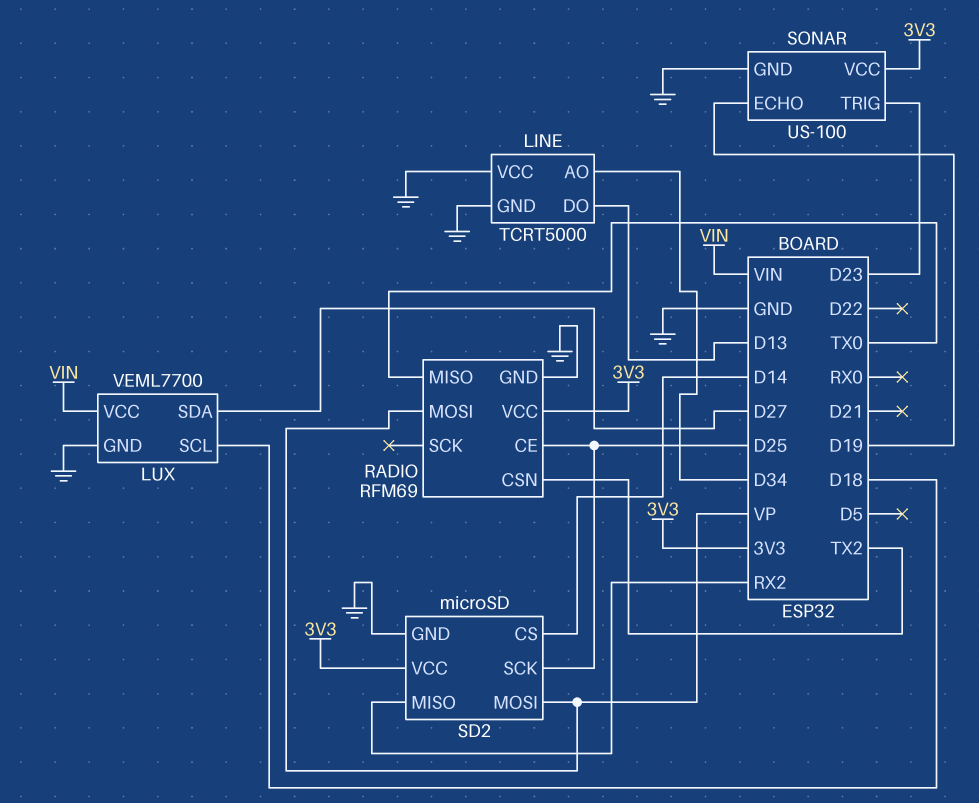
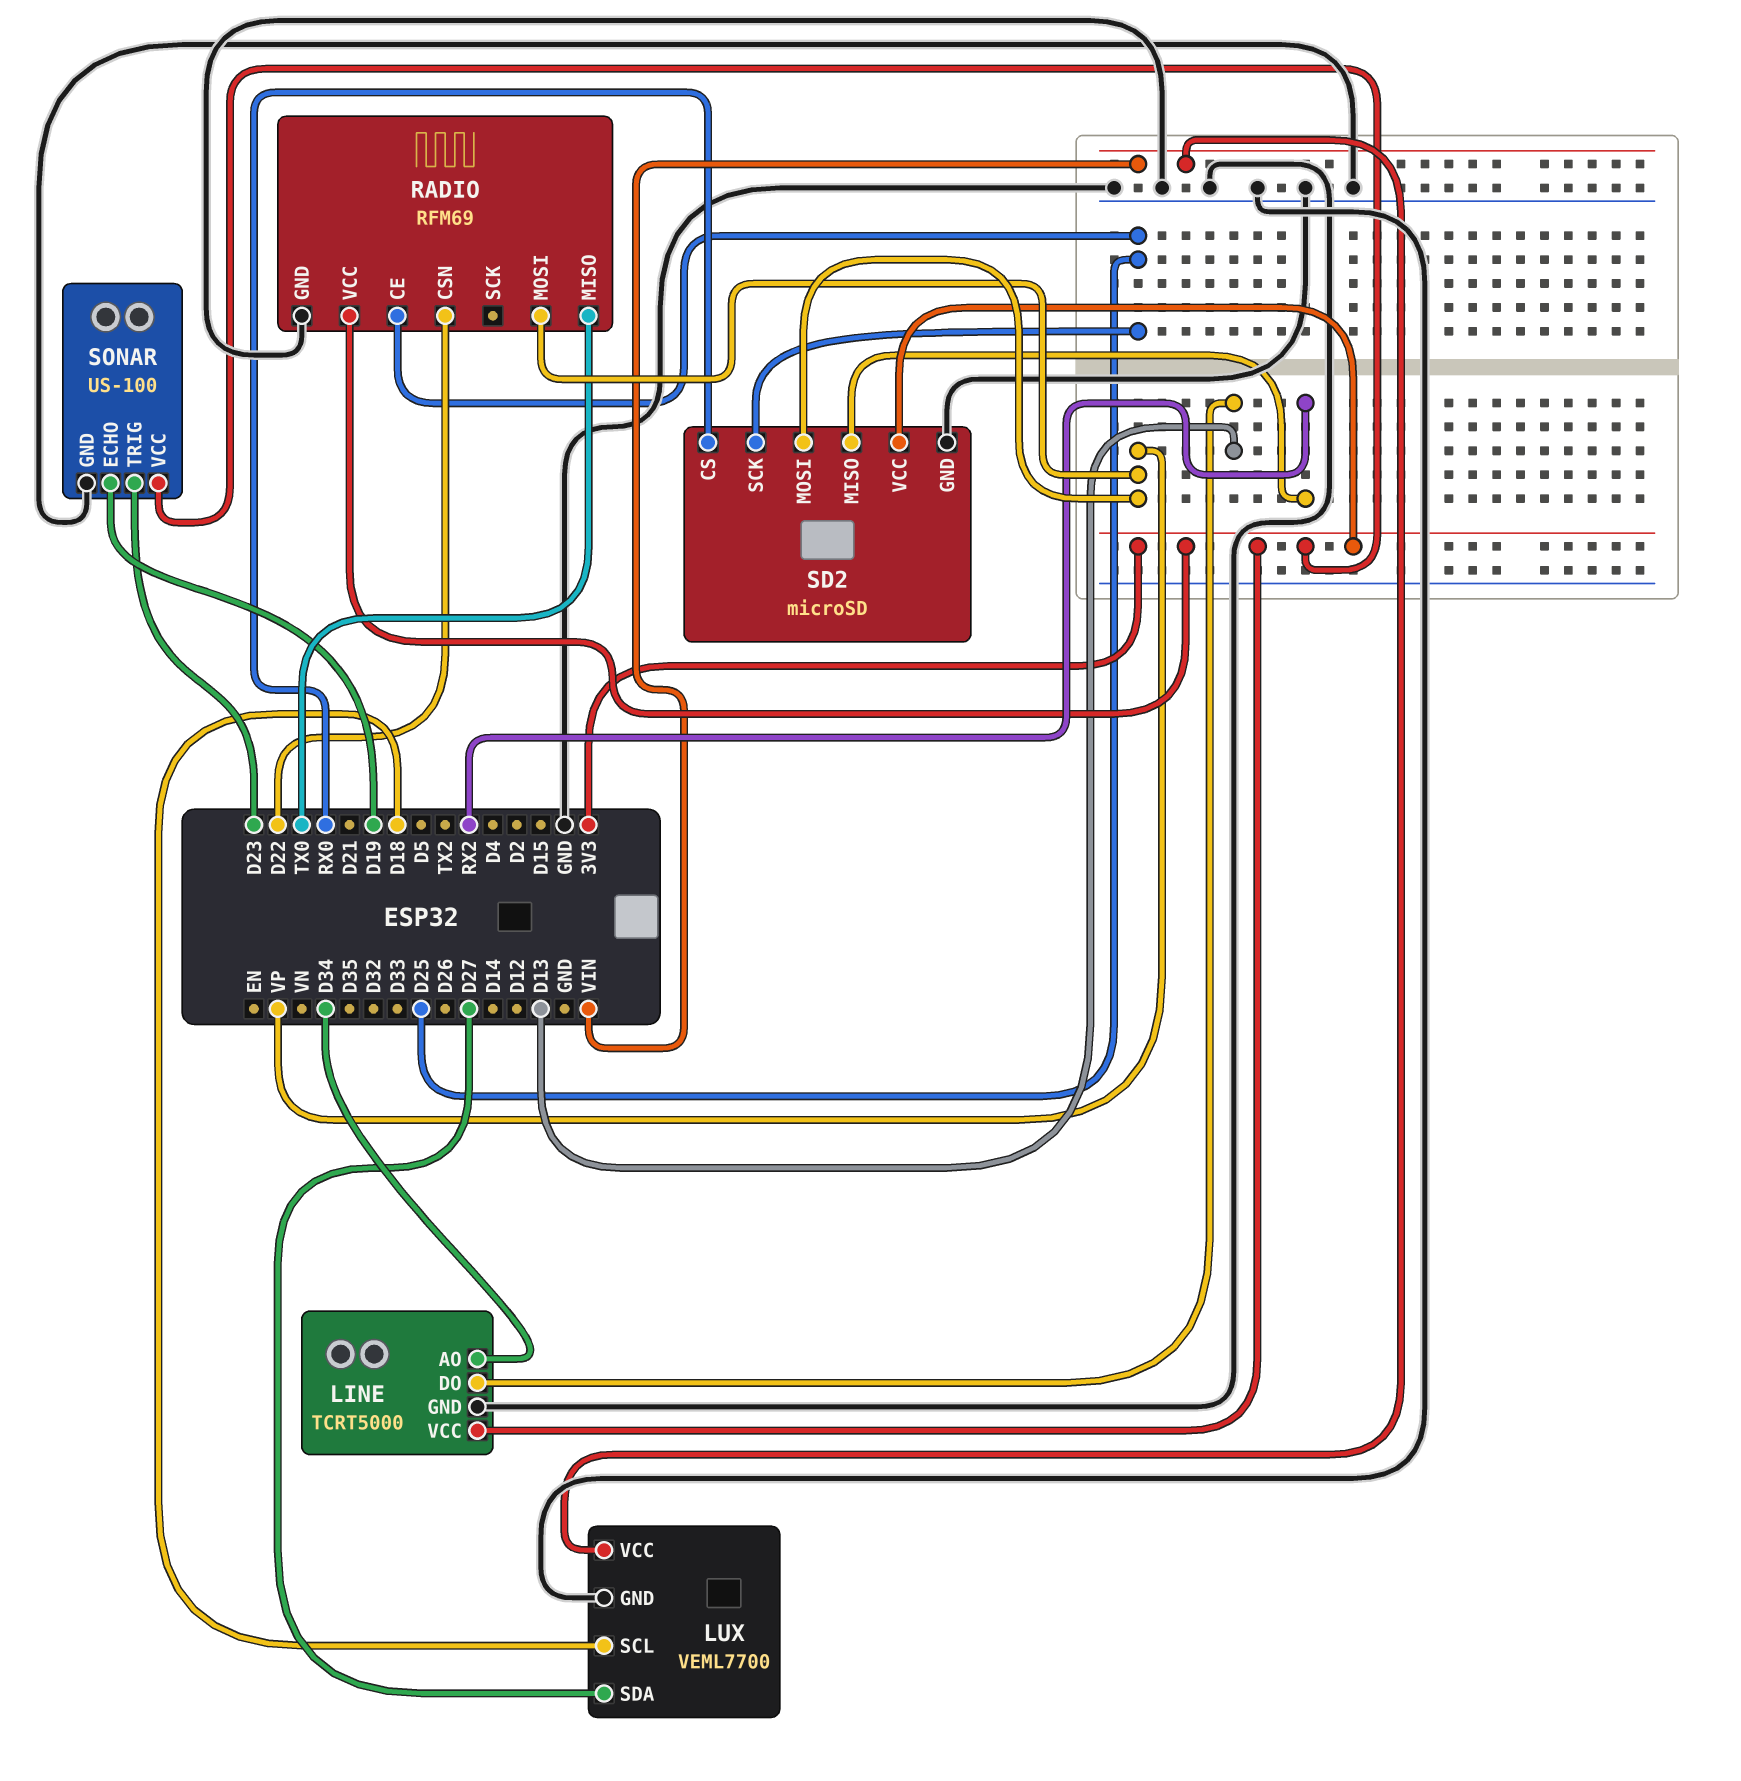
LINE pin VCC: GND -> 3V3
RADIO pin CSN: TX2 -> D22
SD2 pin CS: D14 -> RX0

